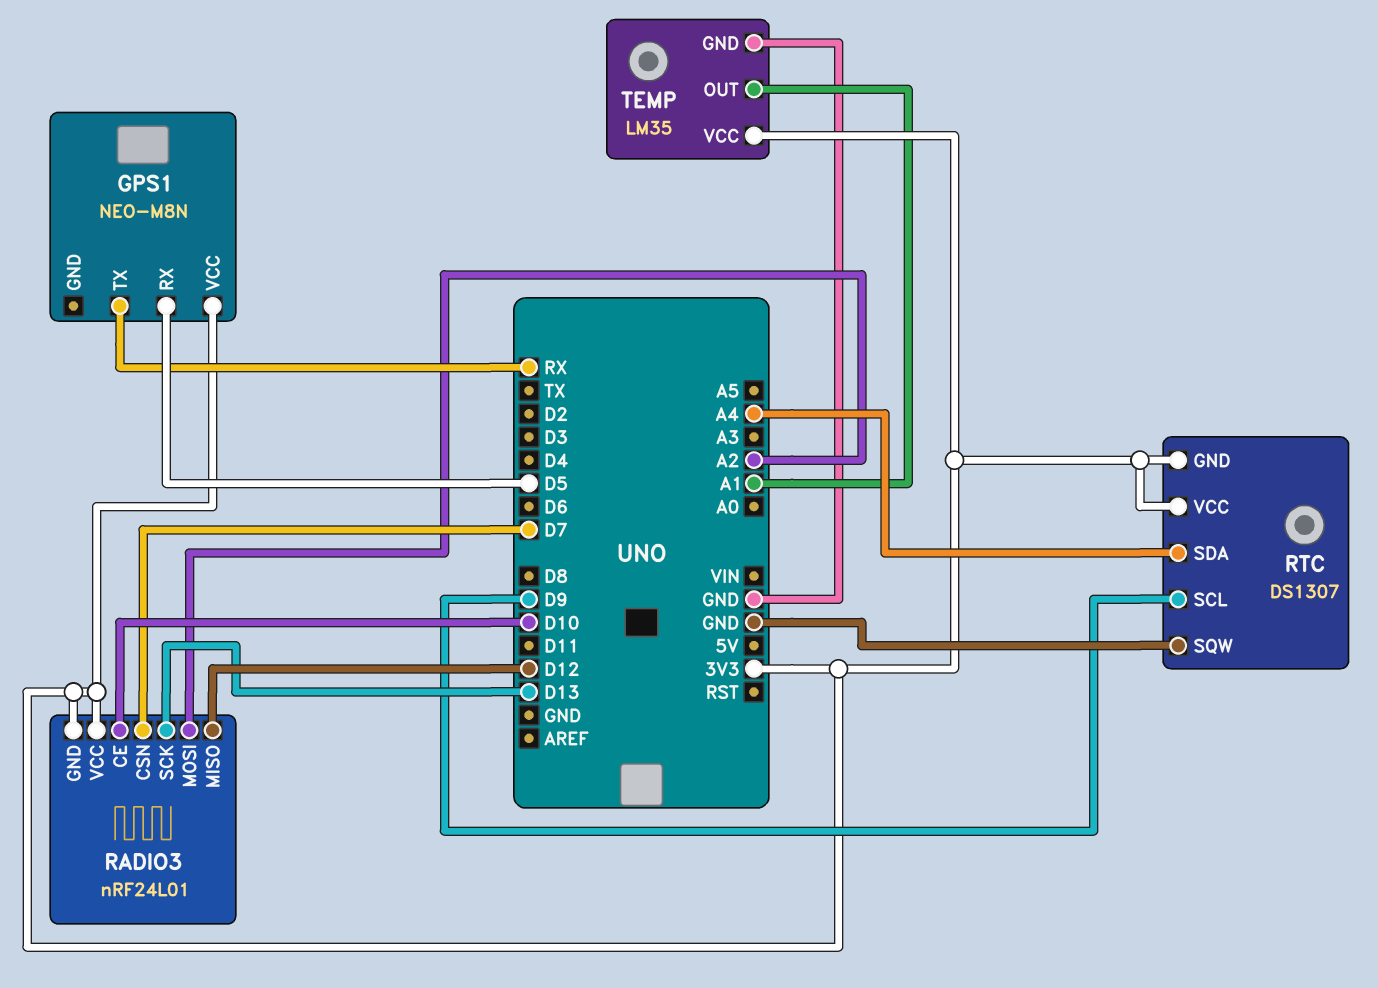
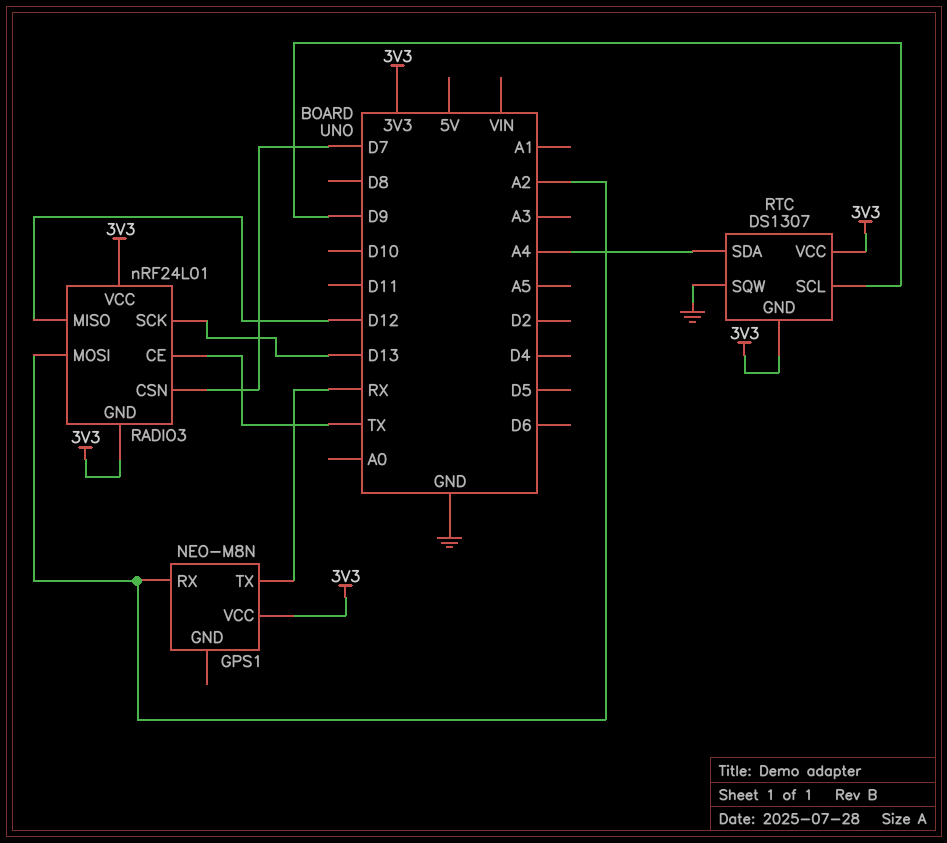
GPS1 pin RX: D5 -> A2
RADIO3 pin CE: D10 -> TX
TEMP: LM35 -> none
TEMP pin GND: GND -> none
TEMP pin OUT: A1 -> none
TEMP pin VCC: 3V3 -> none

